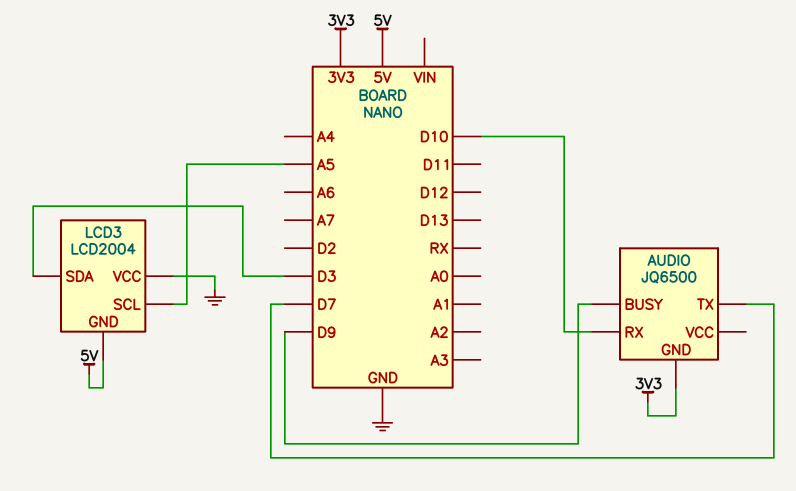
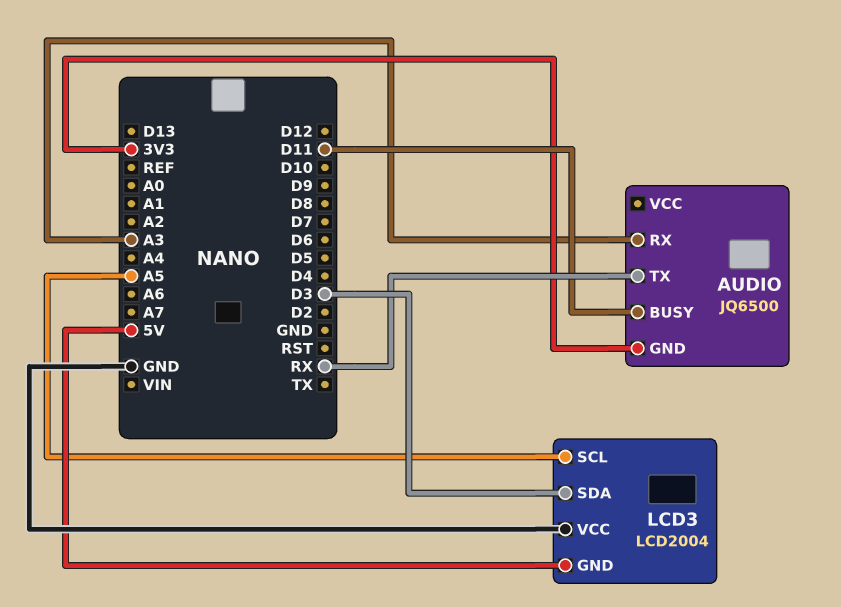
AUDIO pin BUSY: D9 -> D11
AUDIO pin RX: D10 -> A3
AUDIO pin TX: D7 -> RX

